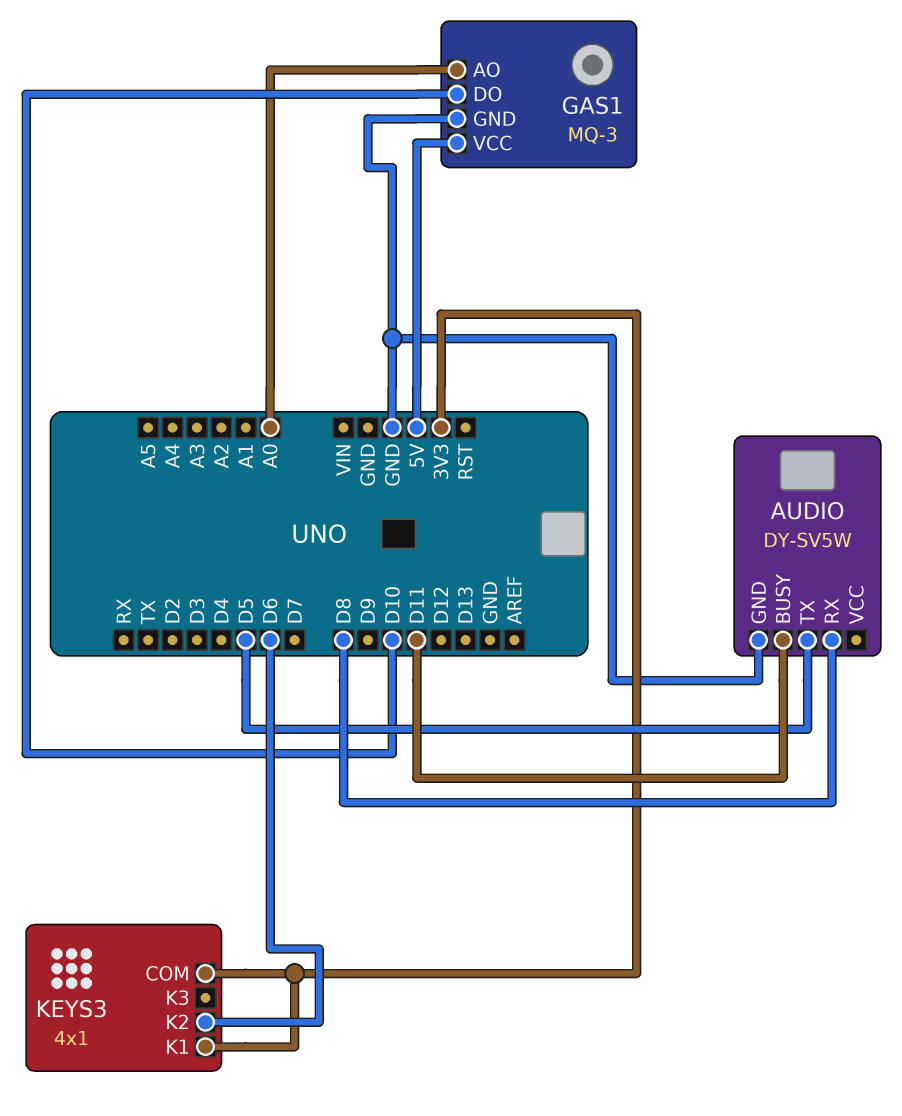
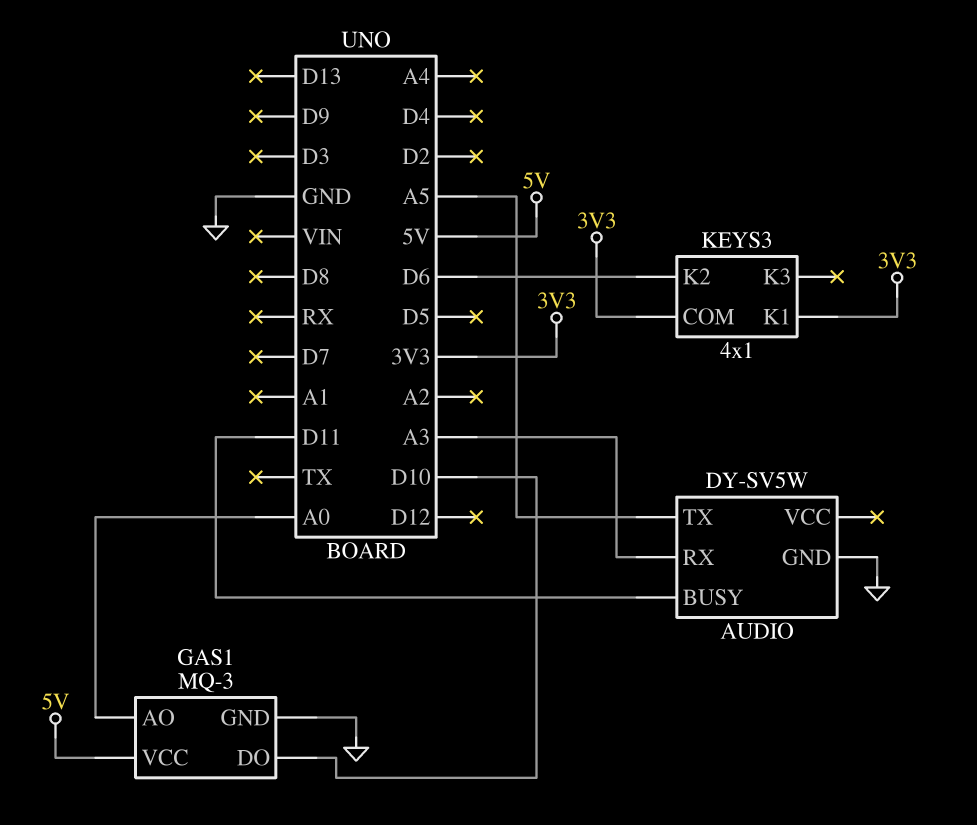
AUDIO pin RX: D8 -> A3
AUDIO pin TX: D5 -> A5

